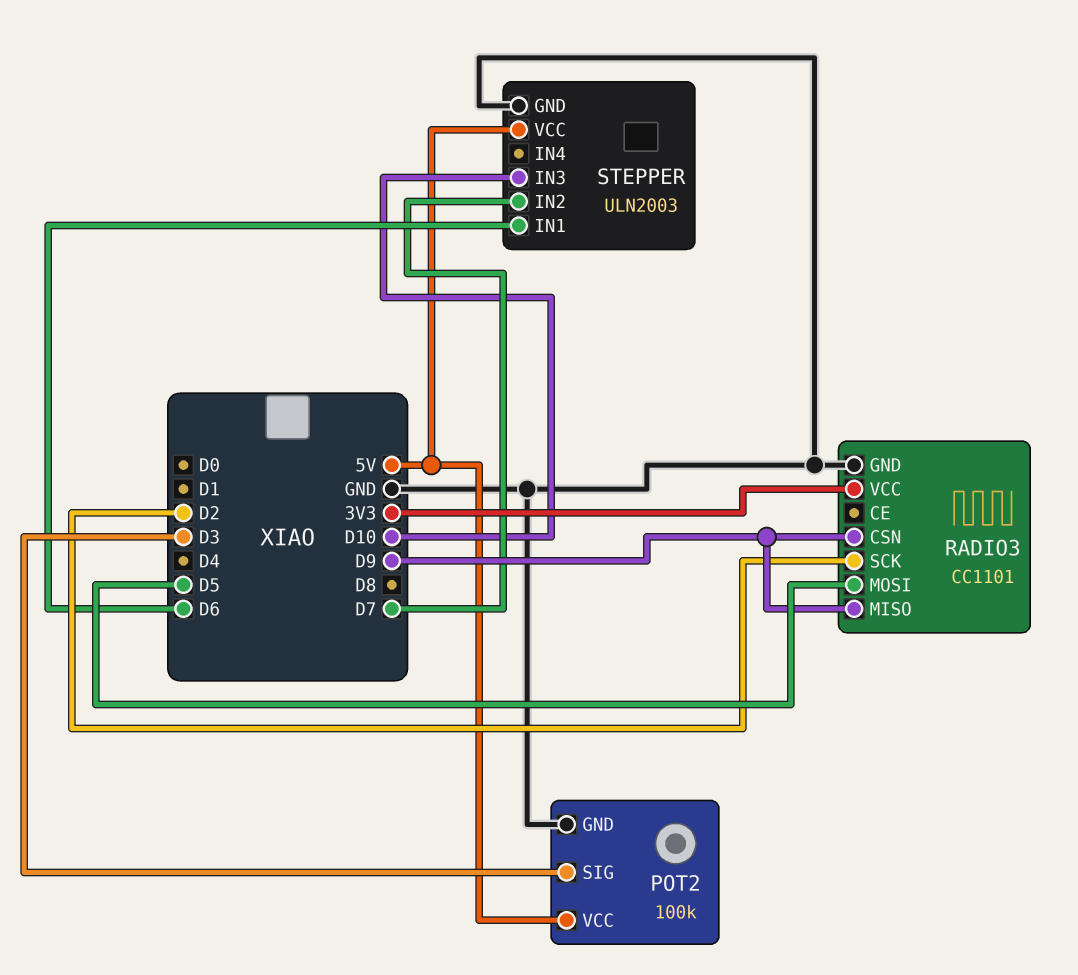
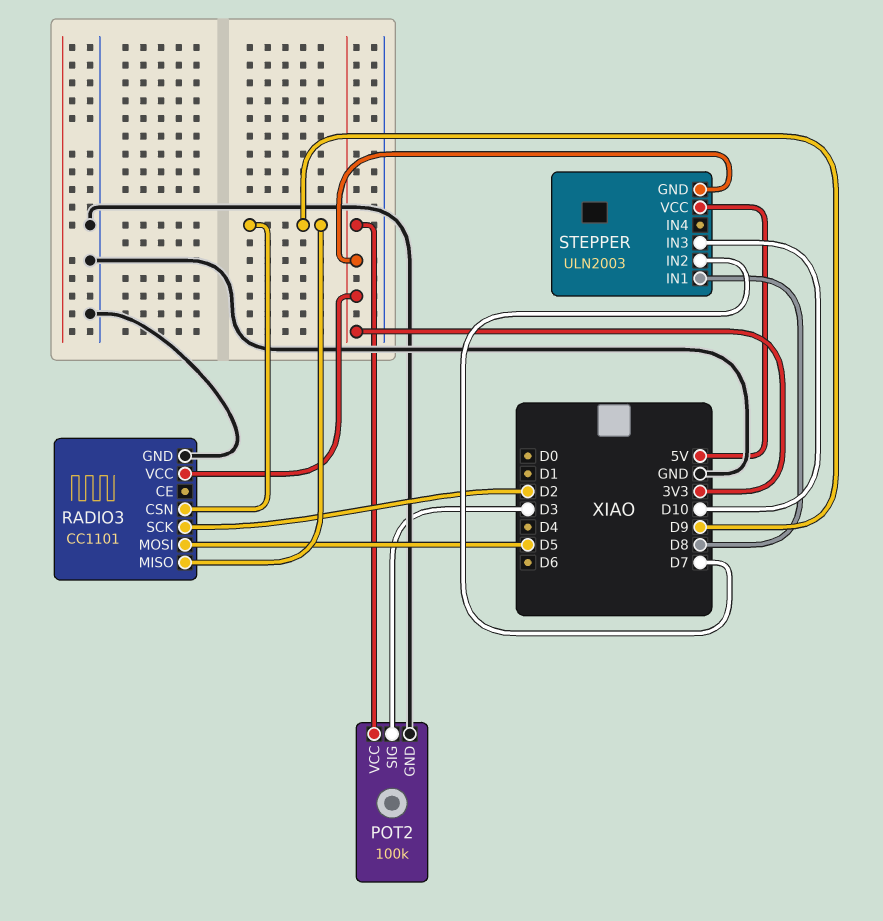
POT2 pin VCC: 5V -> 3V3
STEPPER pin GND: GND -> 3V3
STEPPER pin IN1: D6 -> D8

